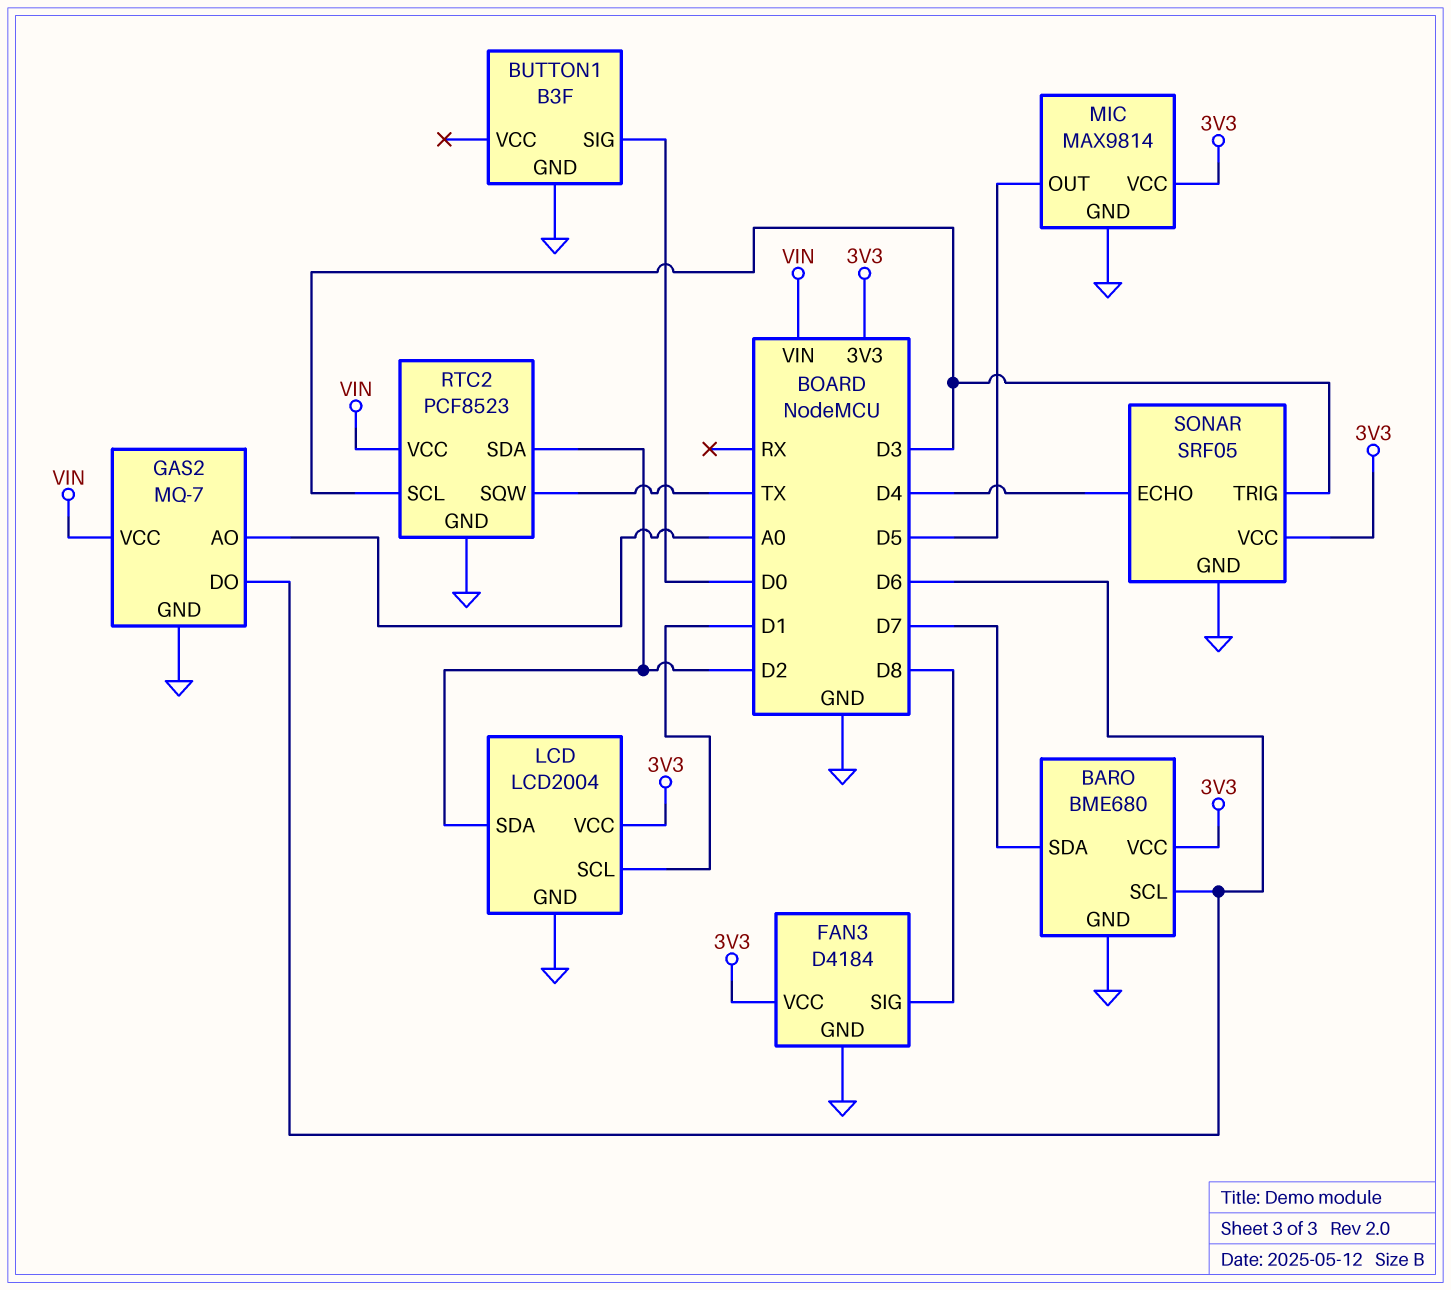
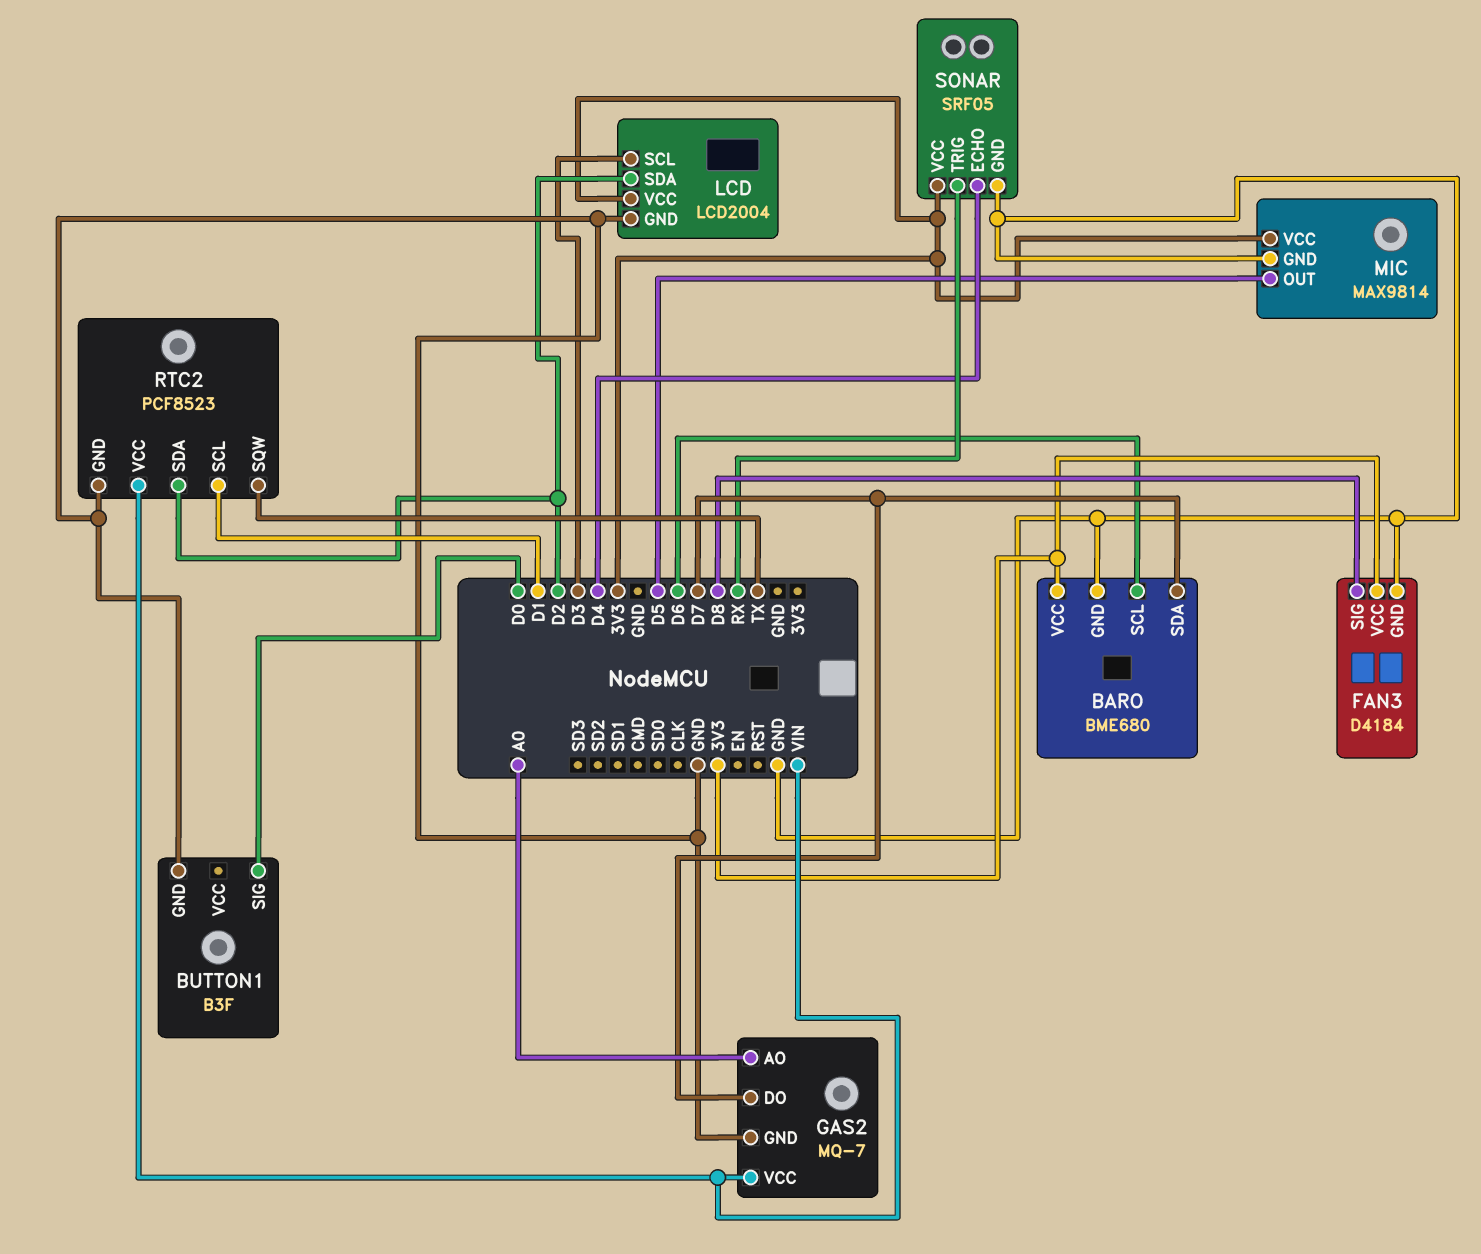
GAS2 pin DO: D6 -> D7
LCD pin SCL: D1 -> D3
RTC2 pin SCL: D3 -> D1
SONAR pin TRIG: D3 -> RX

